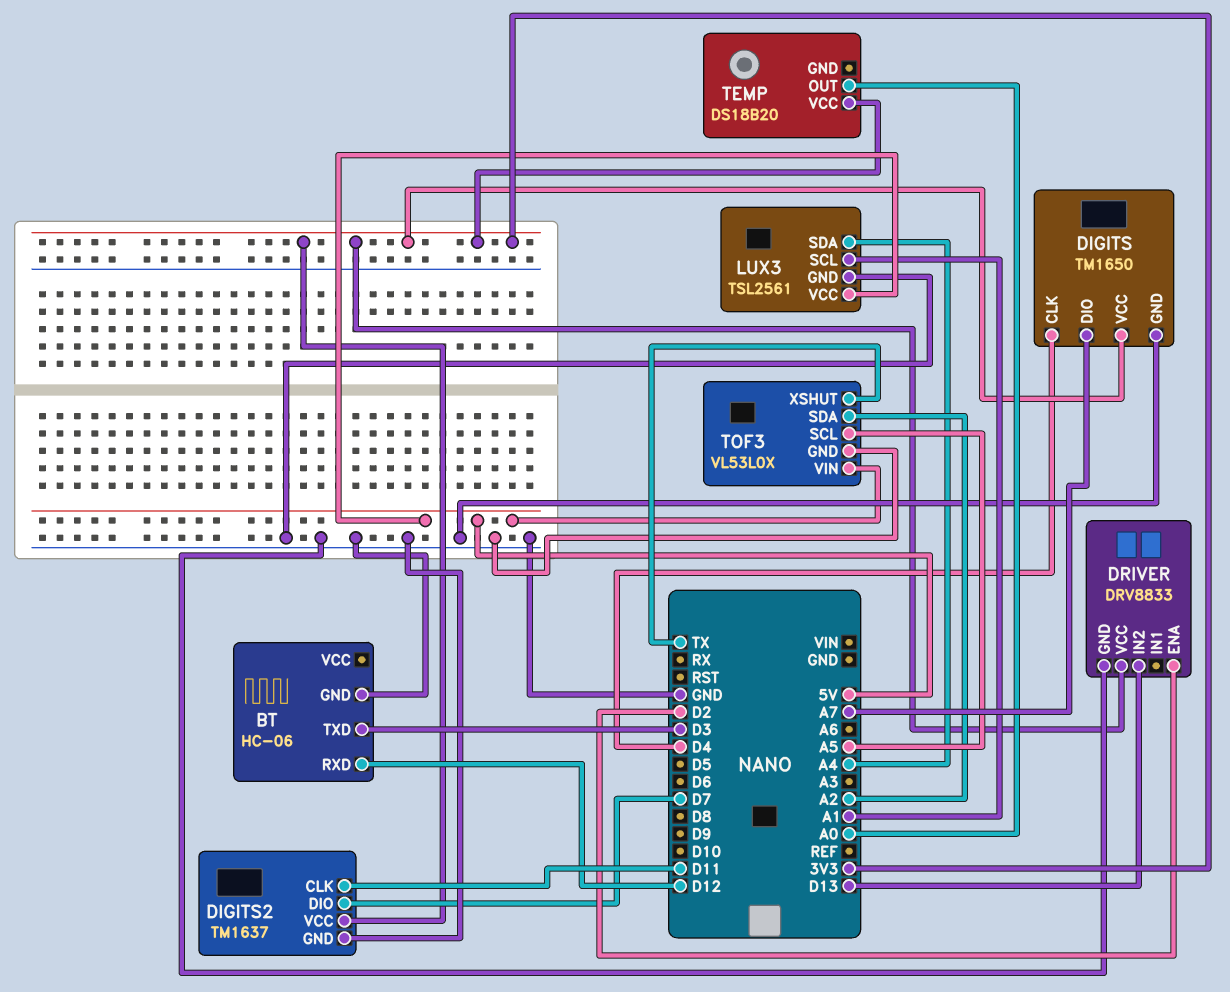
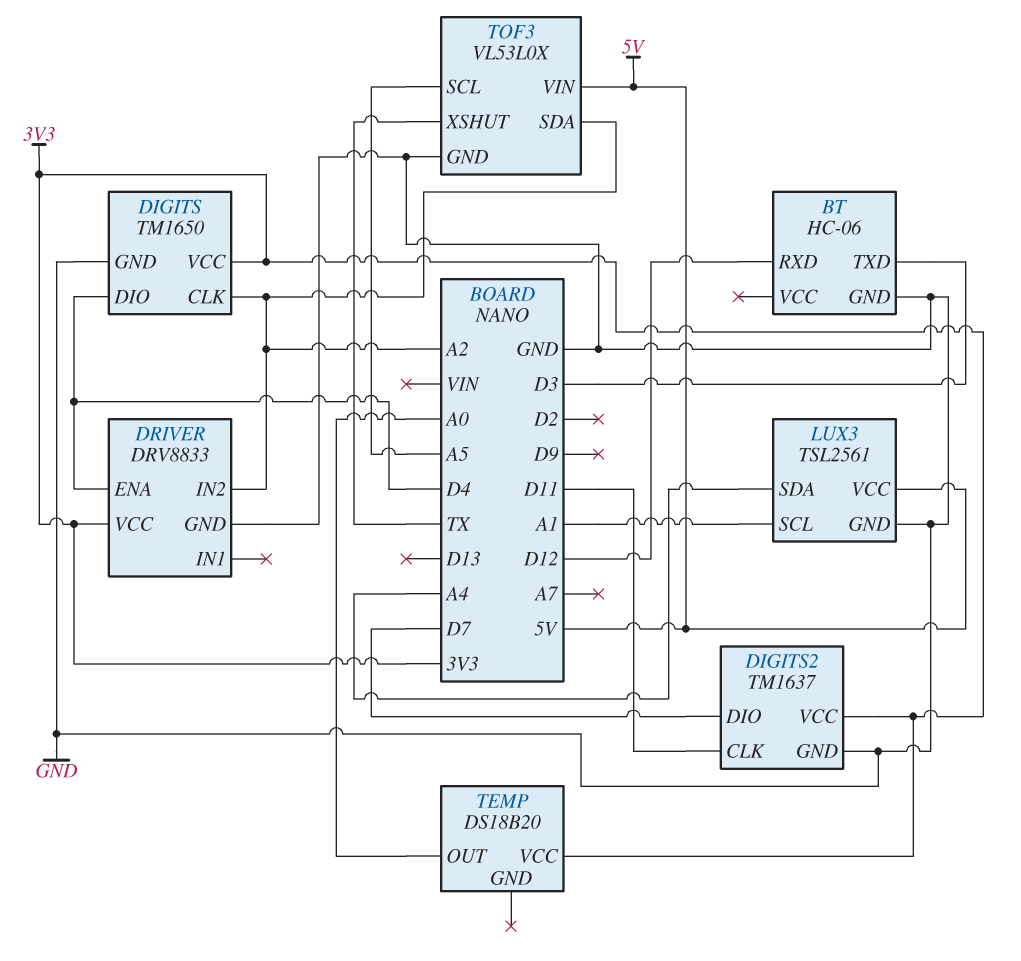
DIGITS pin CLK: D4 -> A2
DIGITS pin DIO: A7 -> D4
DRIVER pin ENA: D2 -> D4
DRIVER pin IN2: D13 -> A2

